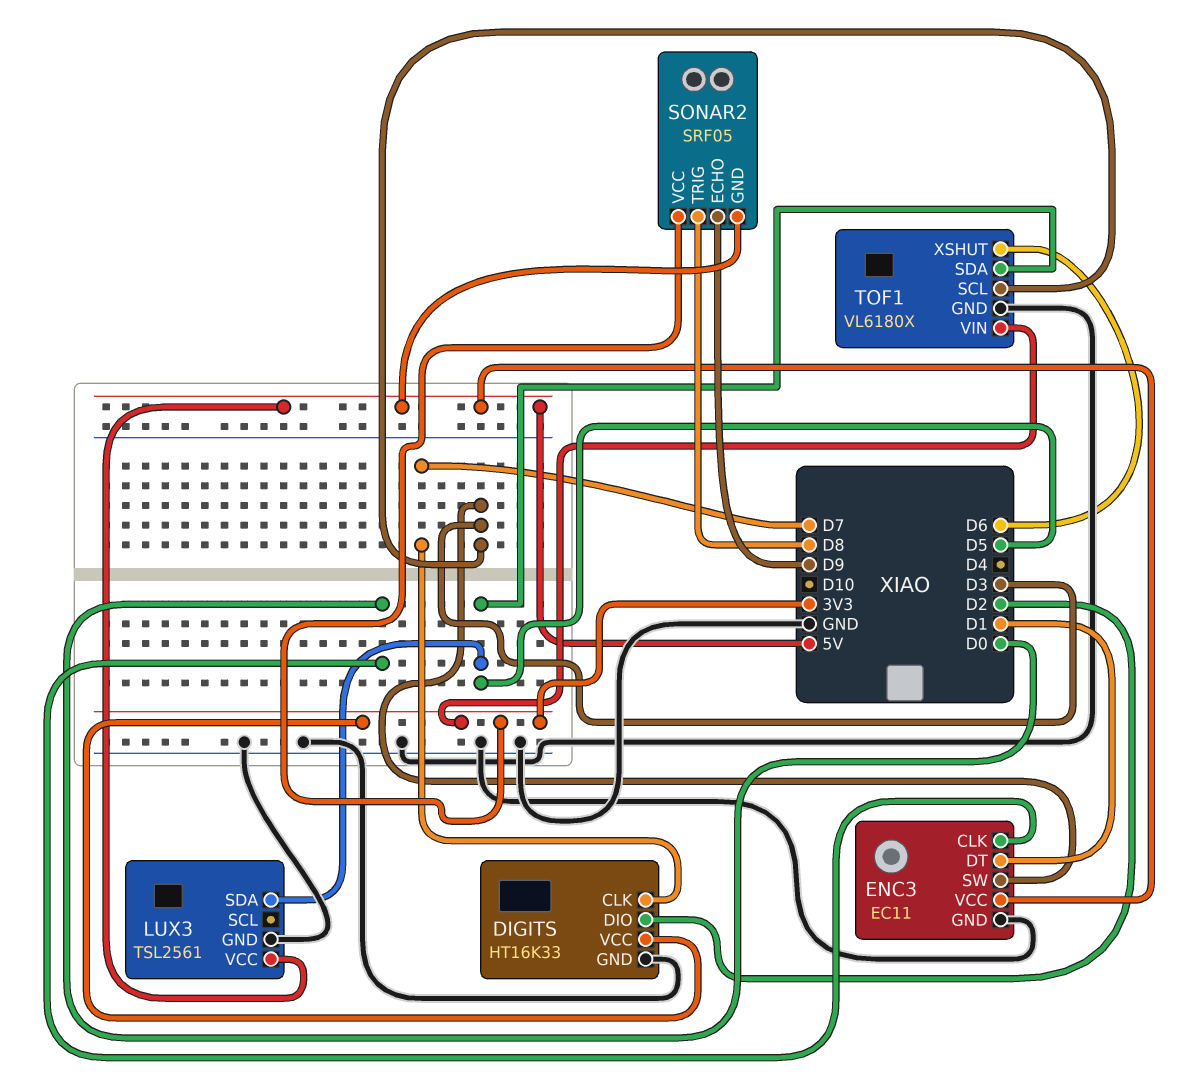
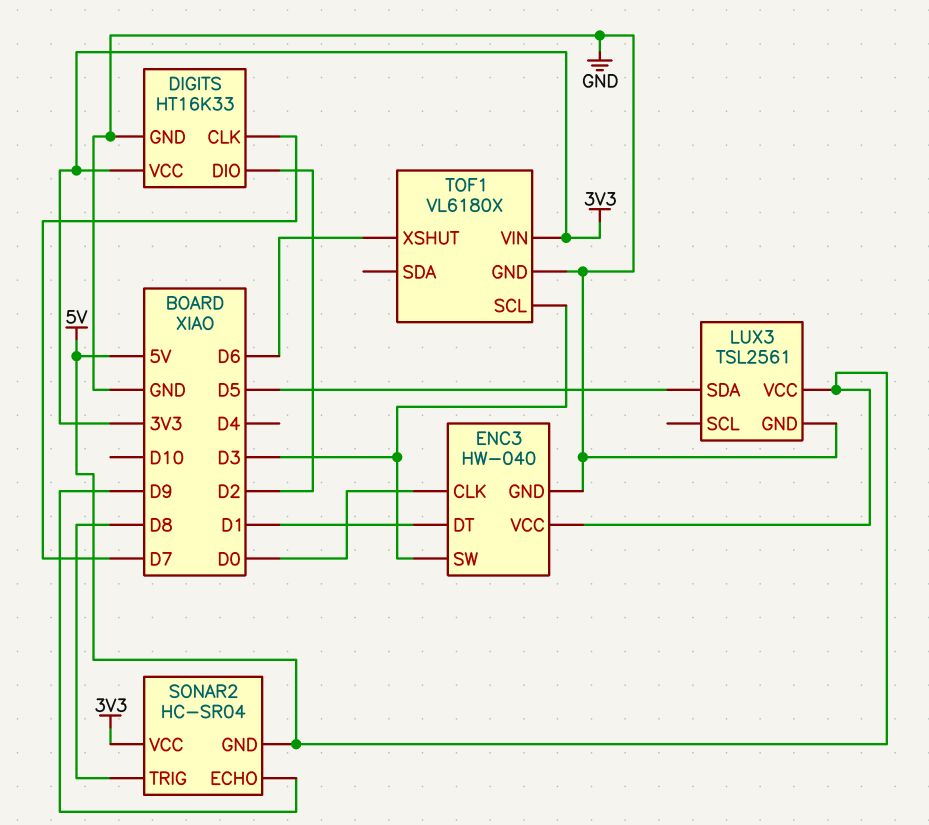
ENC3: EC11 -> HW-040
SONAR2: SRF05 -> HC-SR04
TOF1 pin SDA: D5 -> none

